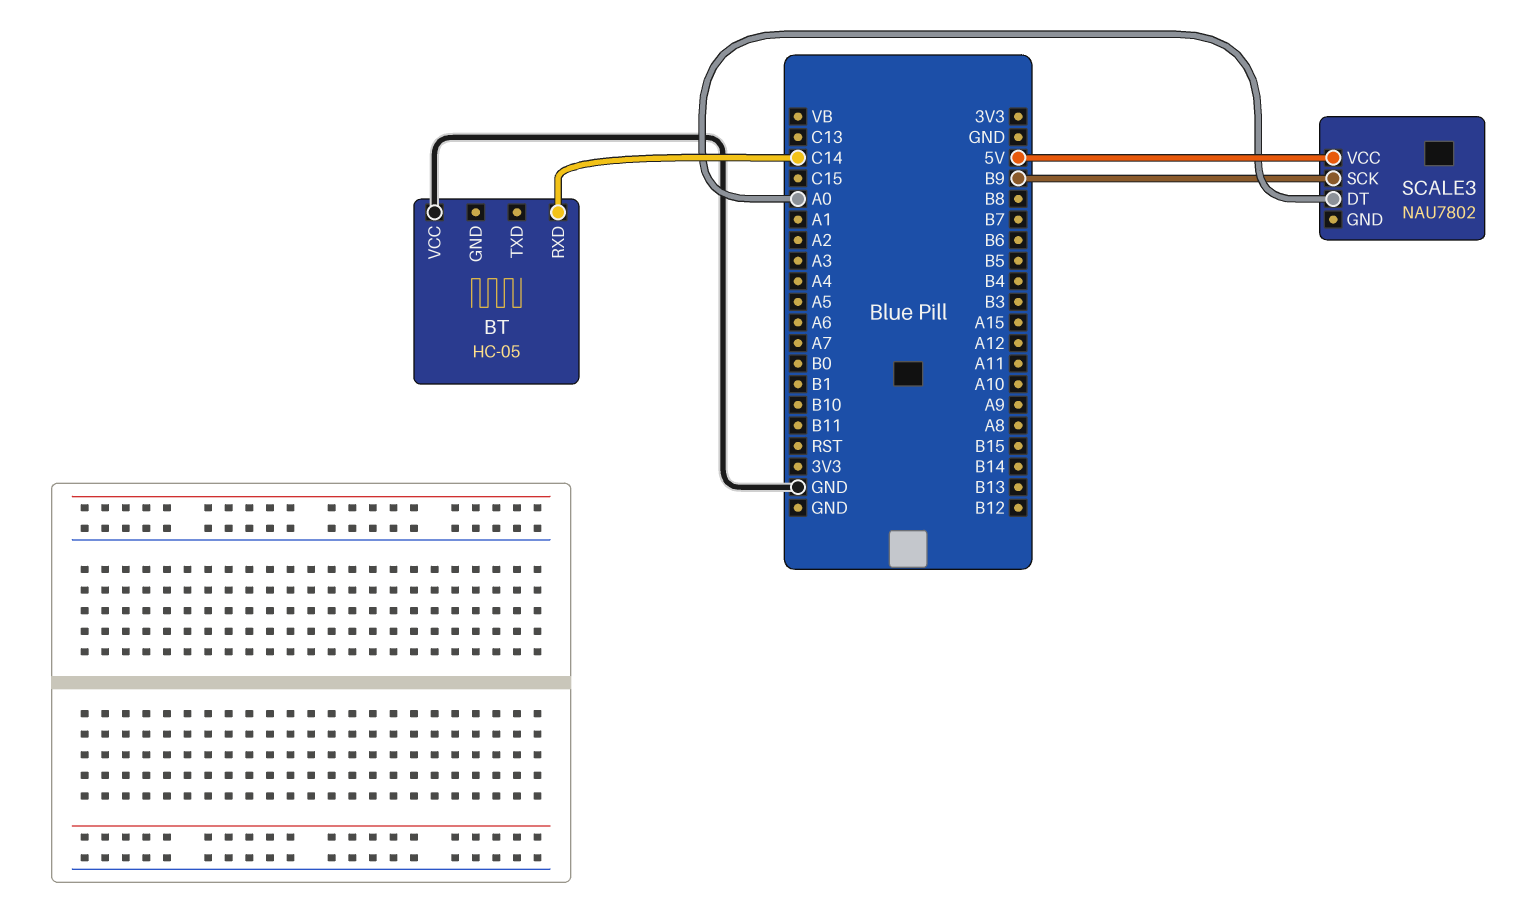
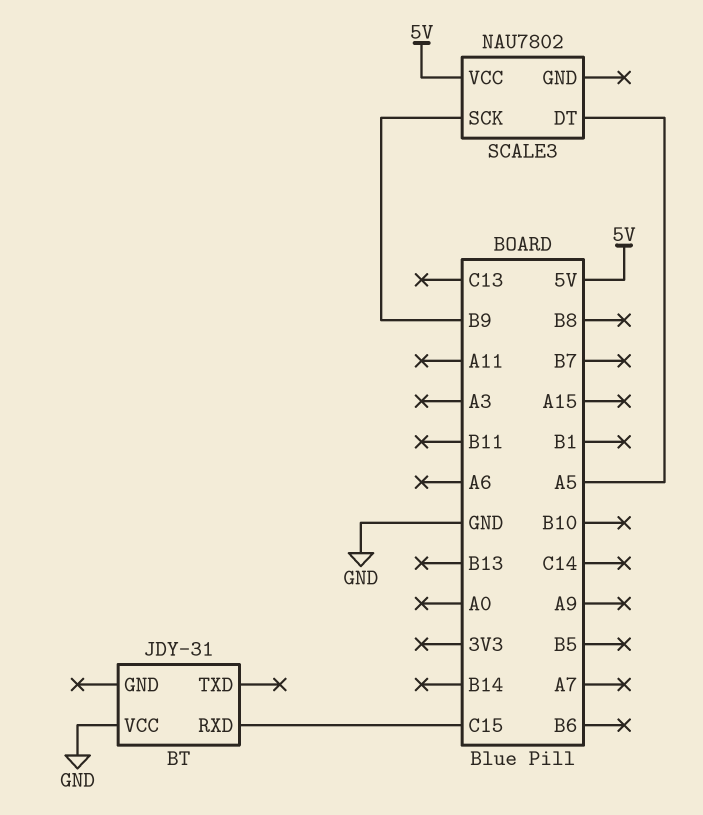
BT: HC-05 -> JDY-31
BT pin RXD: C14 -> C15
SCALE3 pin DT: A0 -> A5

